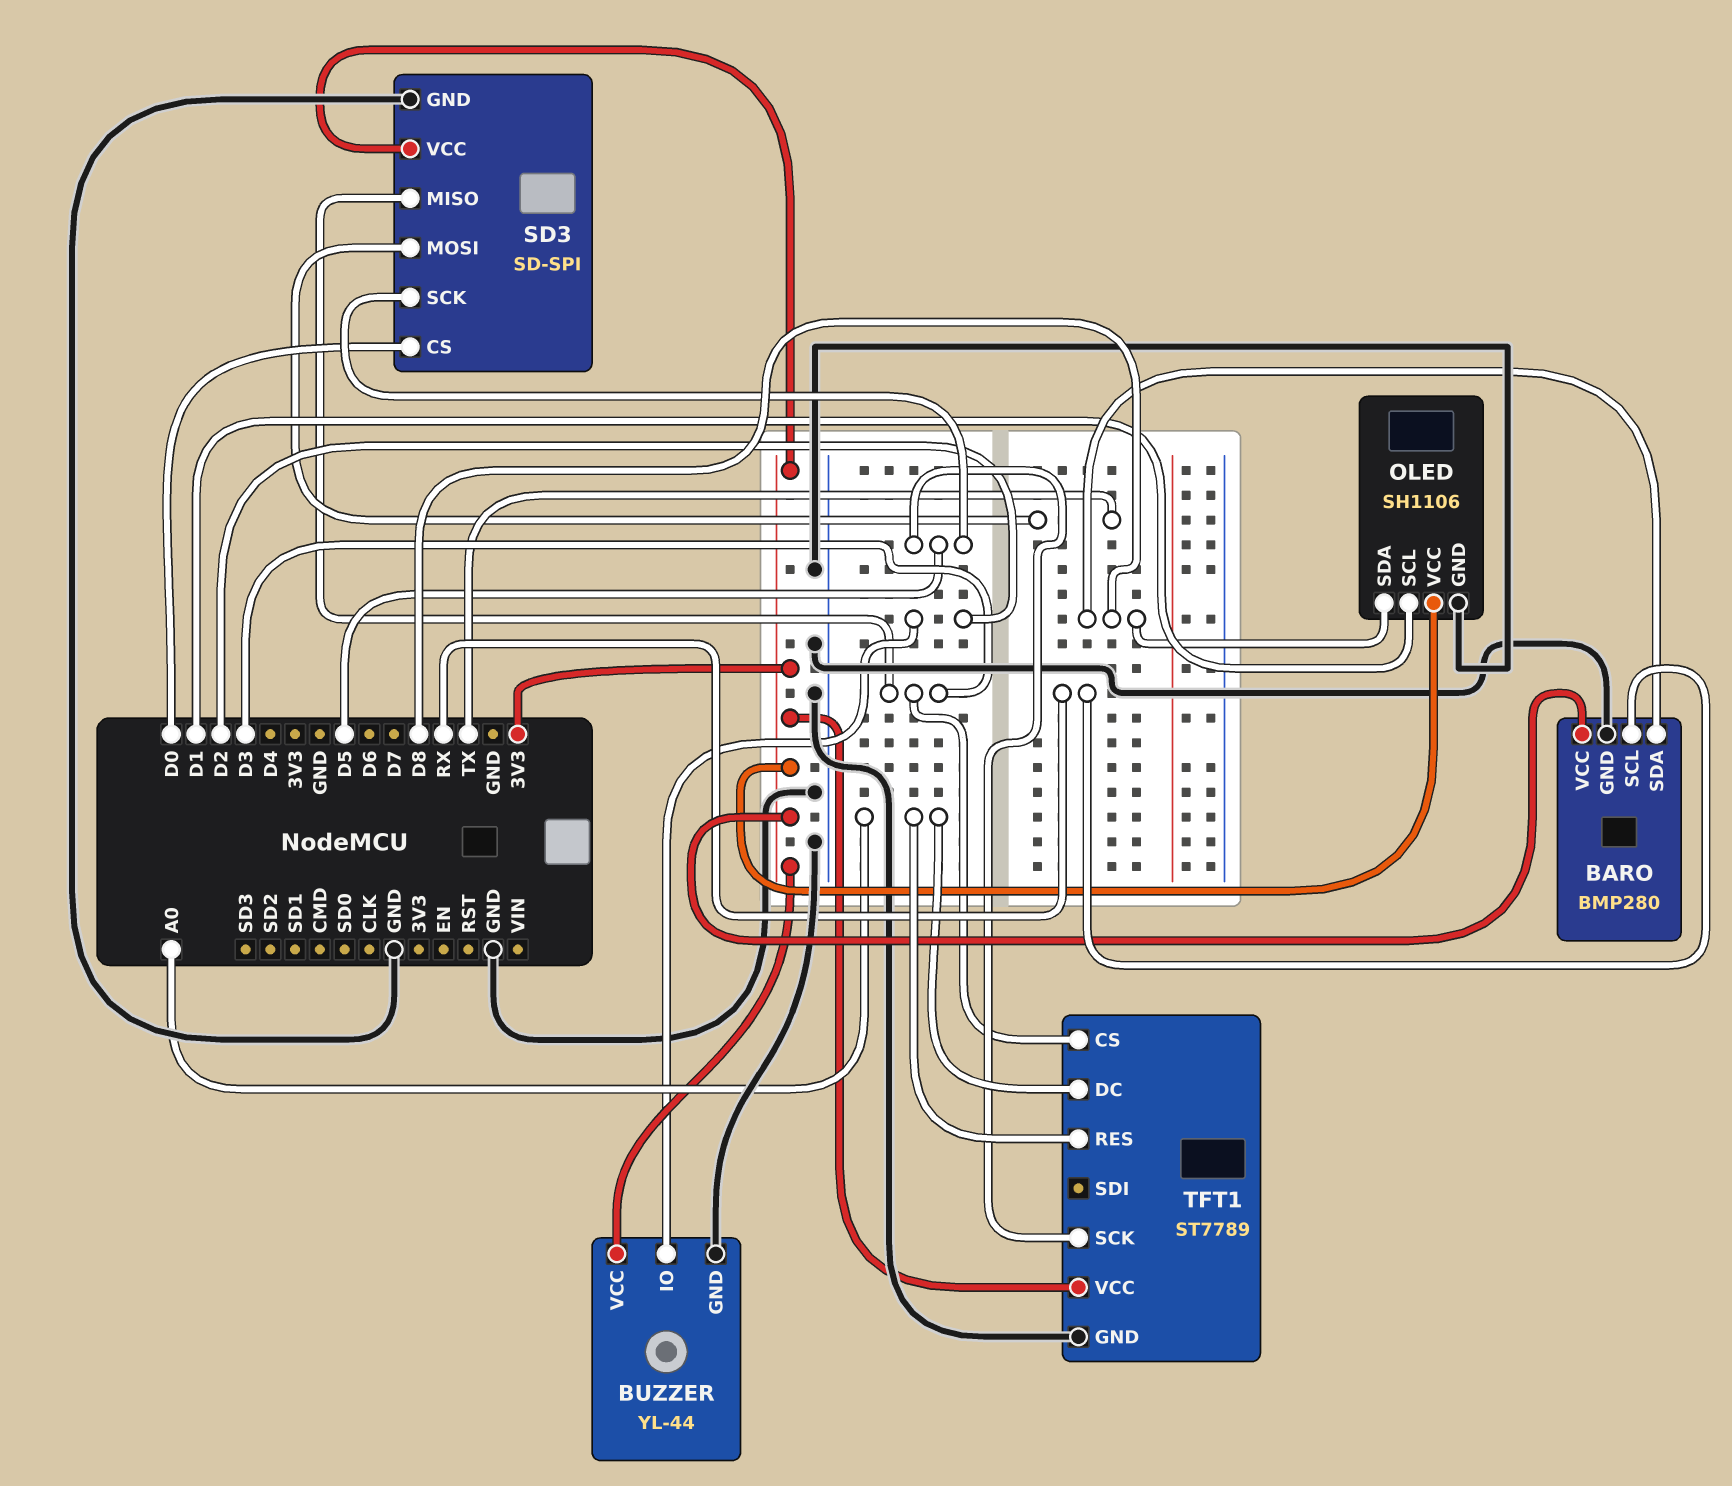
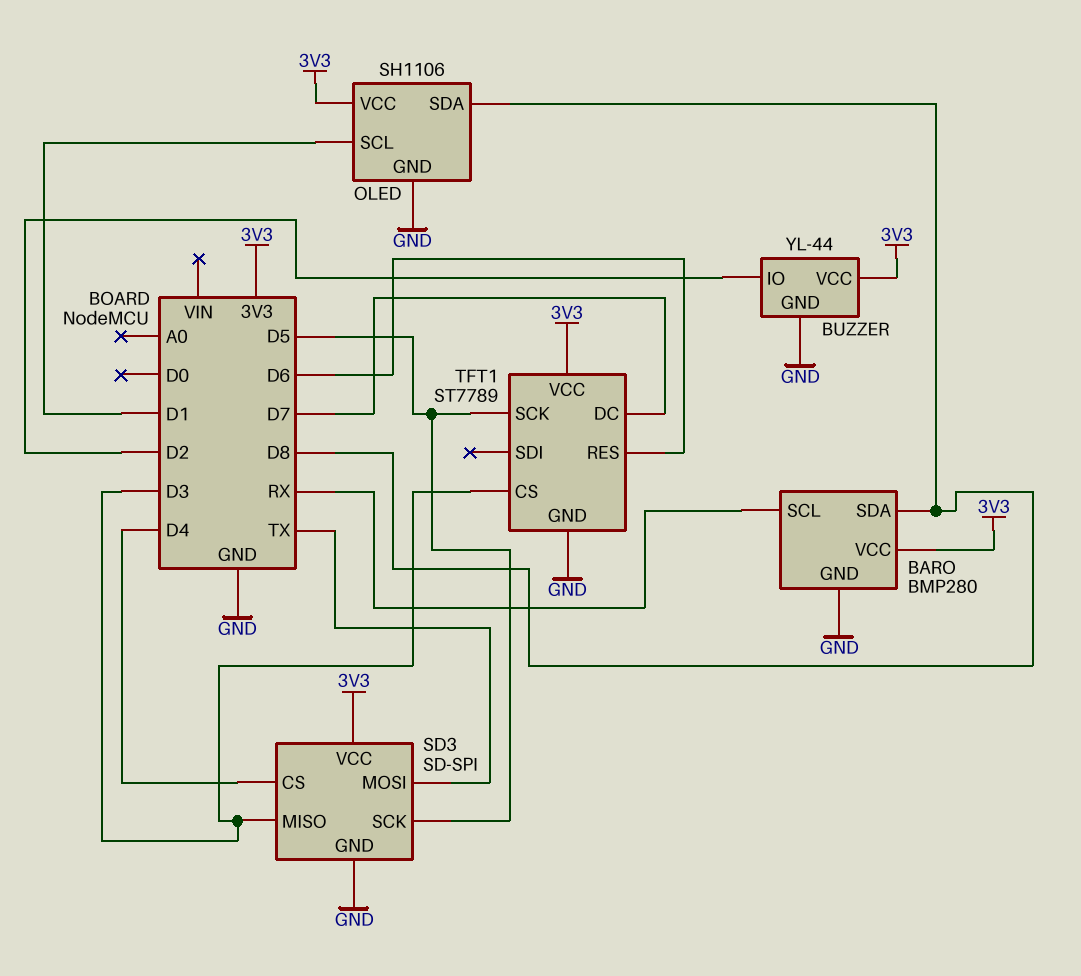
SD3 pin CS: D0 -> D4
TFT1 pin DC: A0 -> D7
TFT1 pin RES: A0 -> D6

